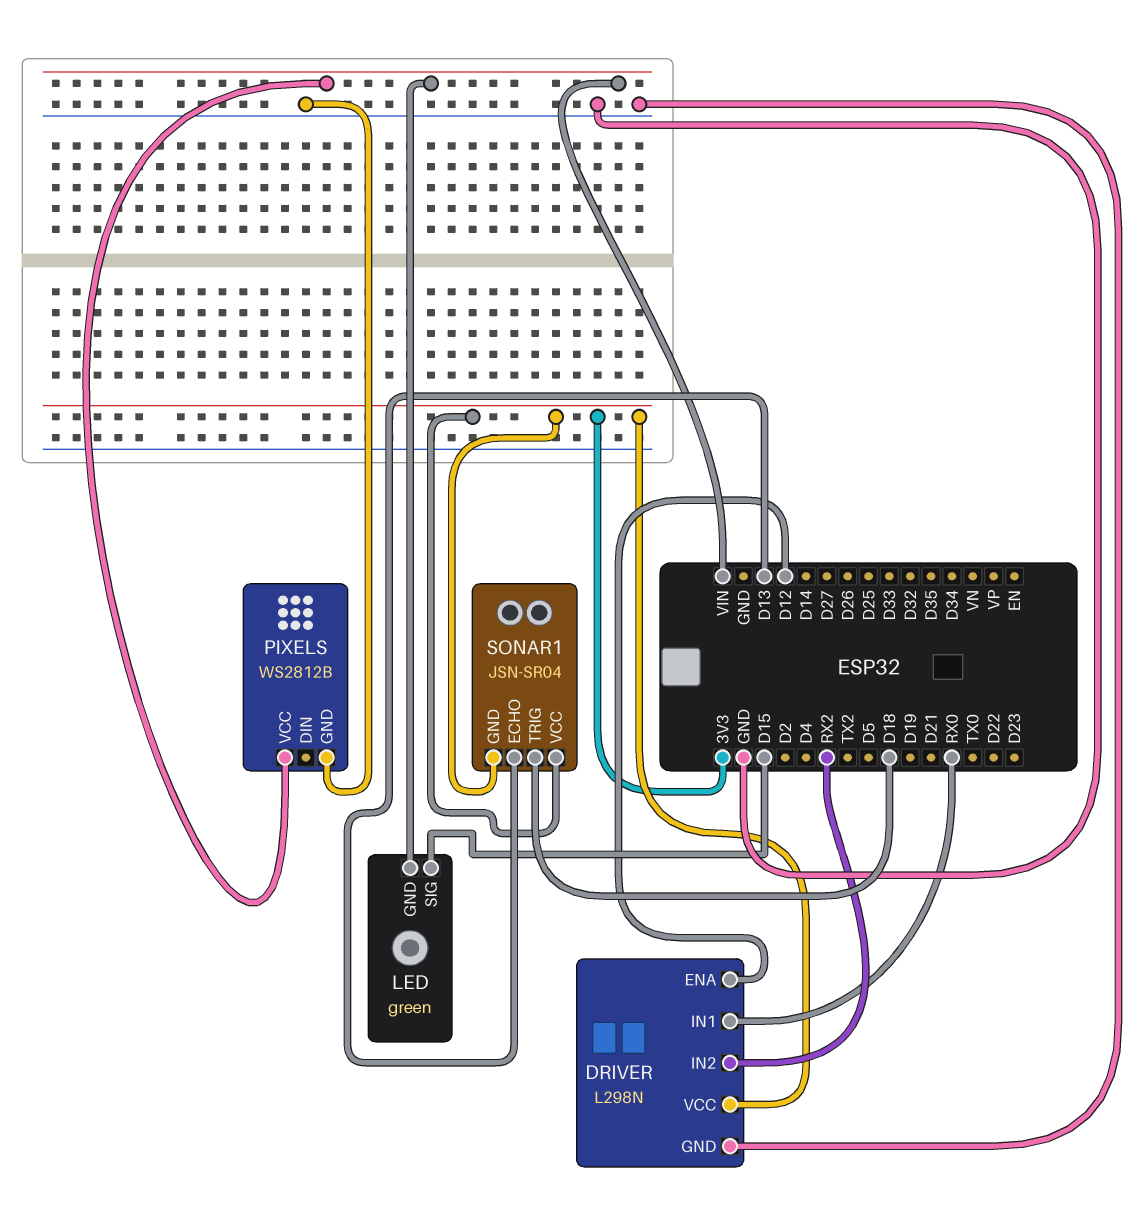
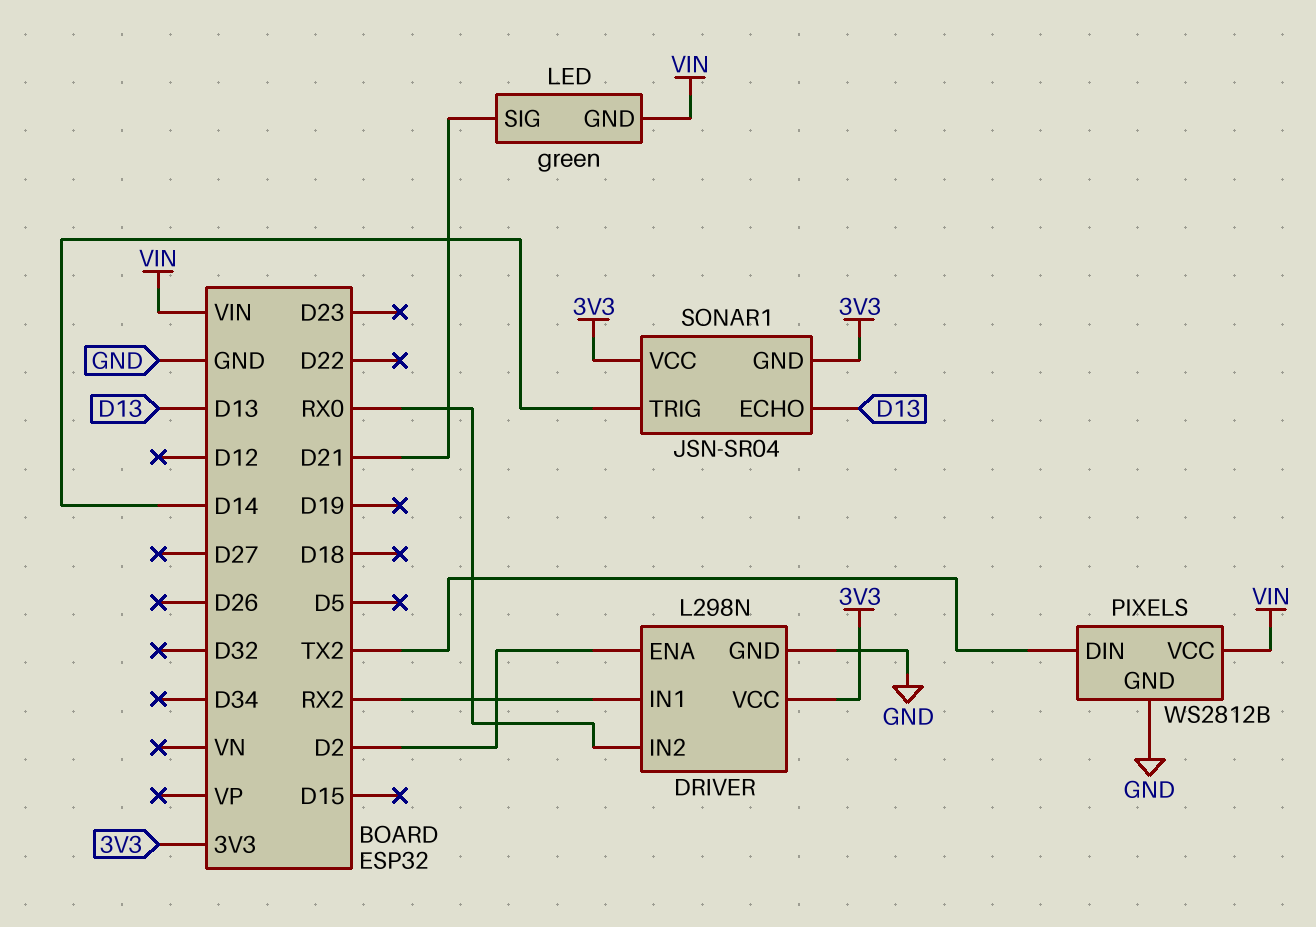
DRIVER pin ENA: D12 -> D2
DRIVER pin IN1: RX0 -> RX2
DRIVER pin IN2: RX2 -> RX0
LED pin SIG: D15 -> D21
PIXELS pin DIN: none -> TX2
SONAR1 pin TRIG: D18 -> D14

